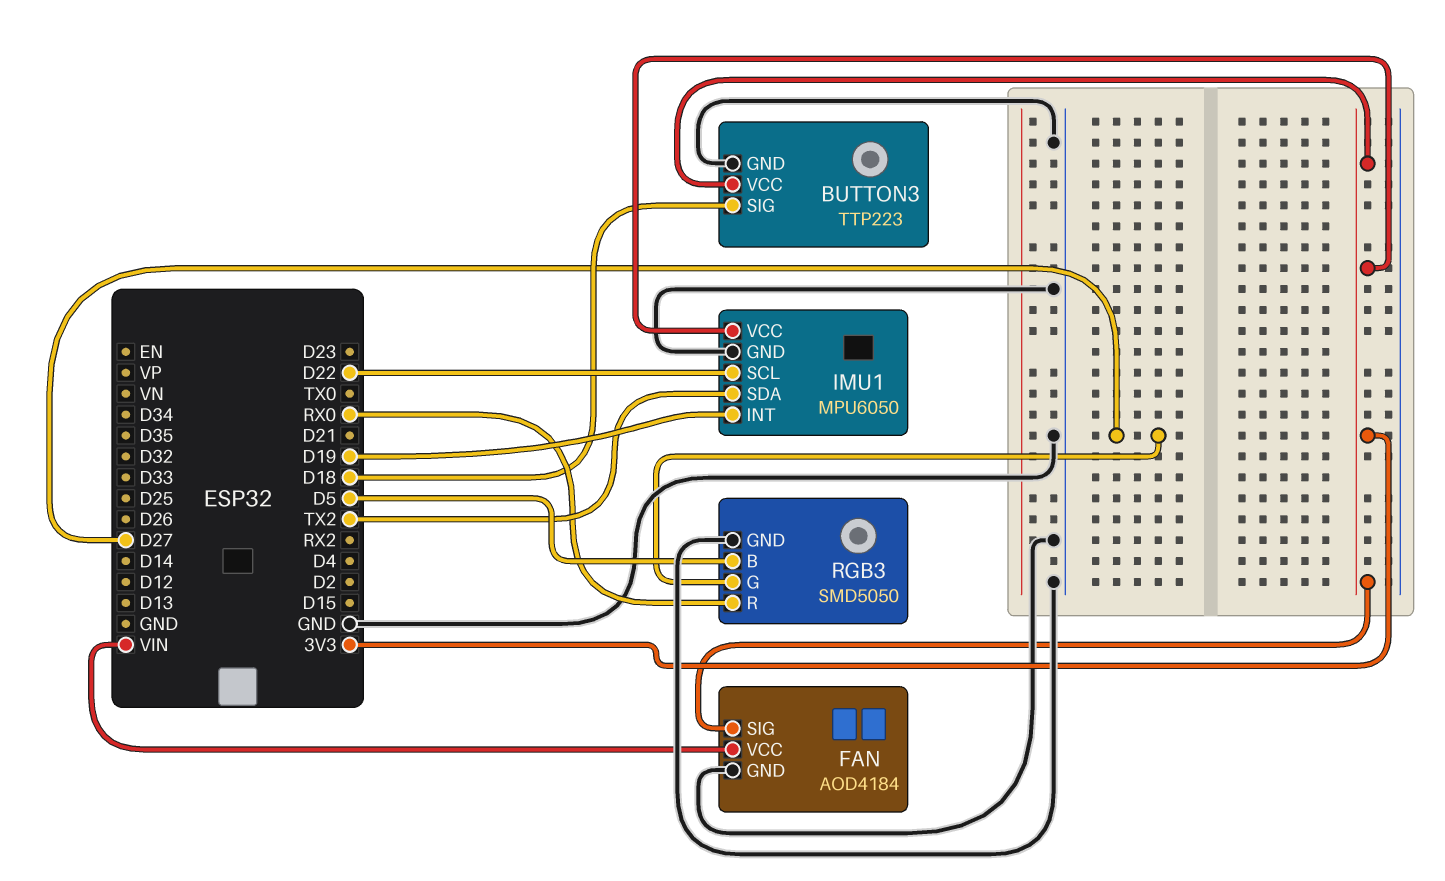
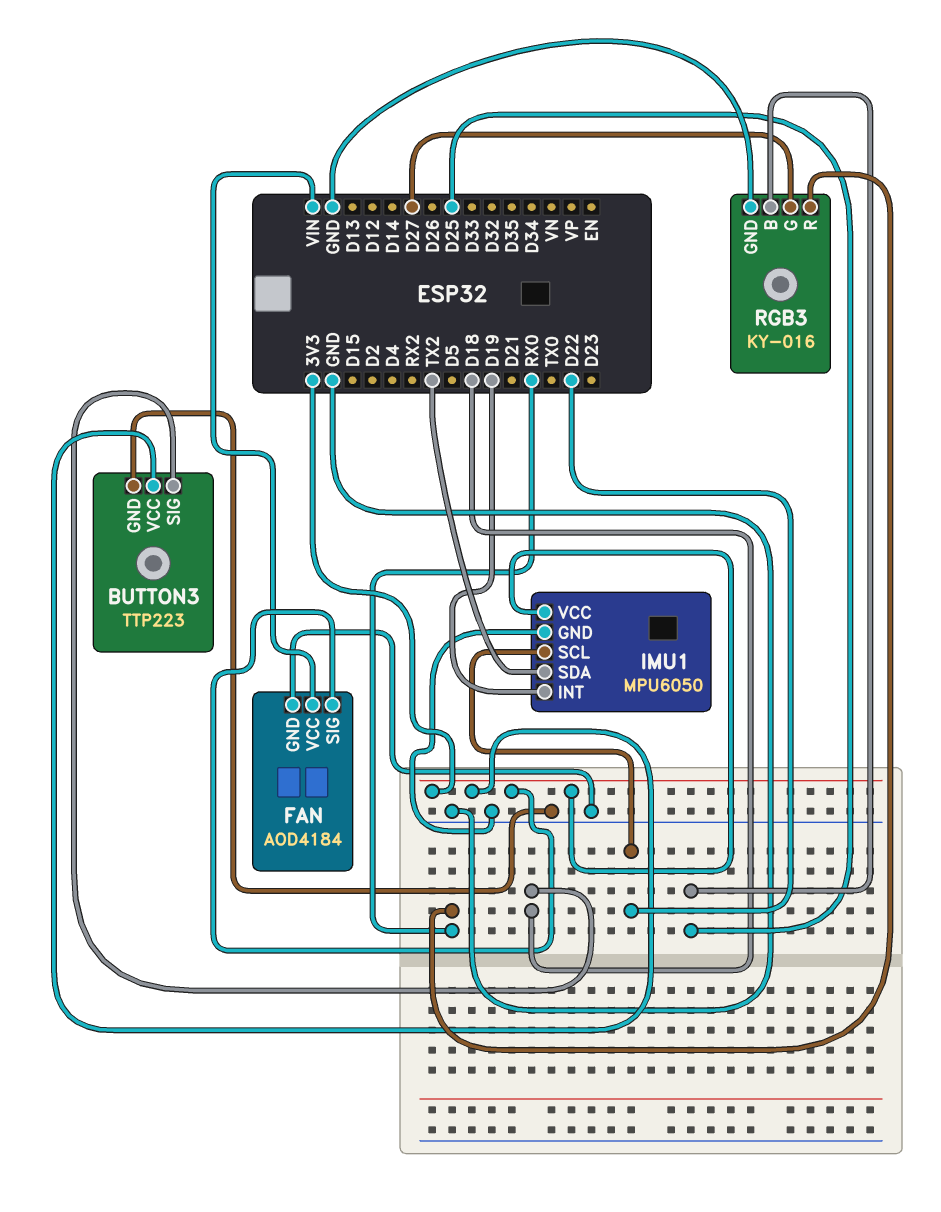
RGB3: SMD5050 -> KY-016
RGB3 pin B: D5 -> D25

